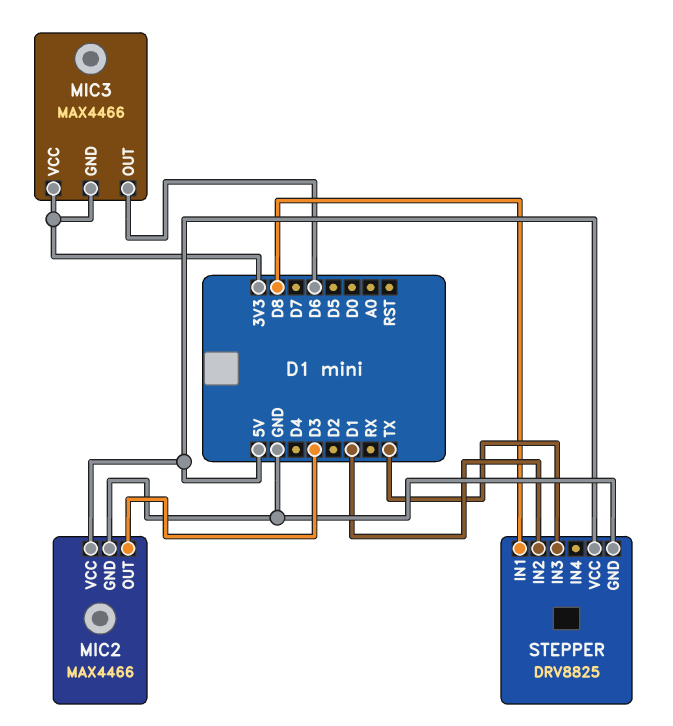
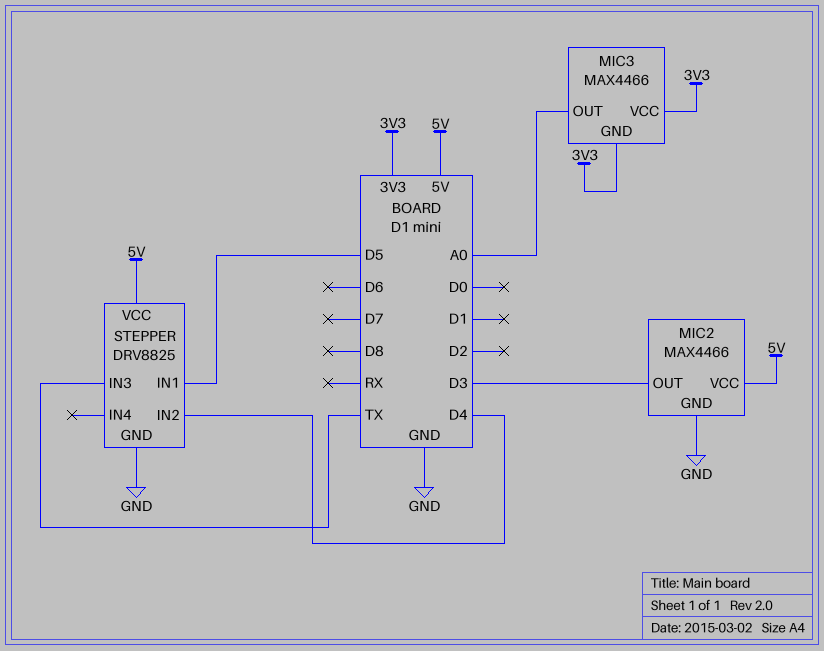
MIC3 pin OUT: D6 -> A0
STEPPER pin IN1: D8 -> D5
STEPPER pin IN2: D1 -> D4

